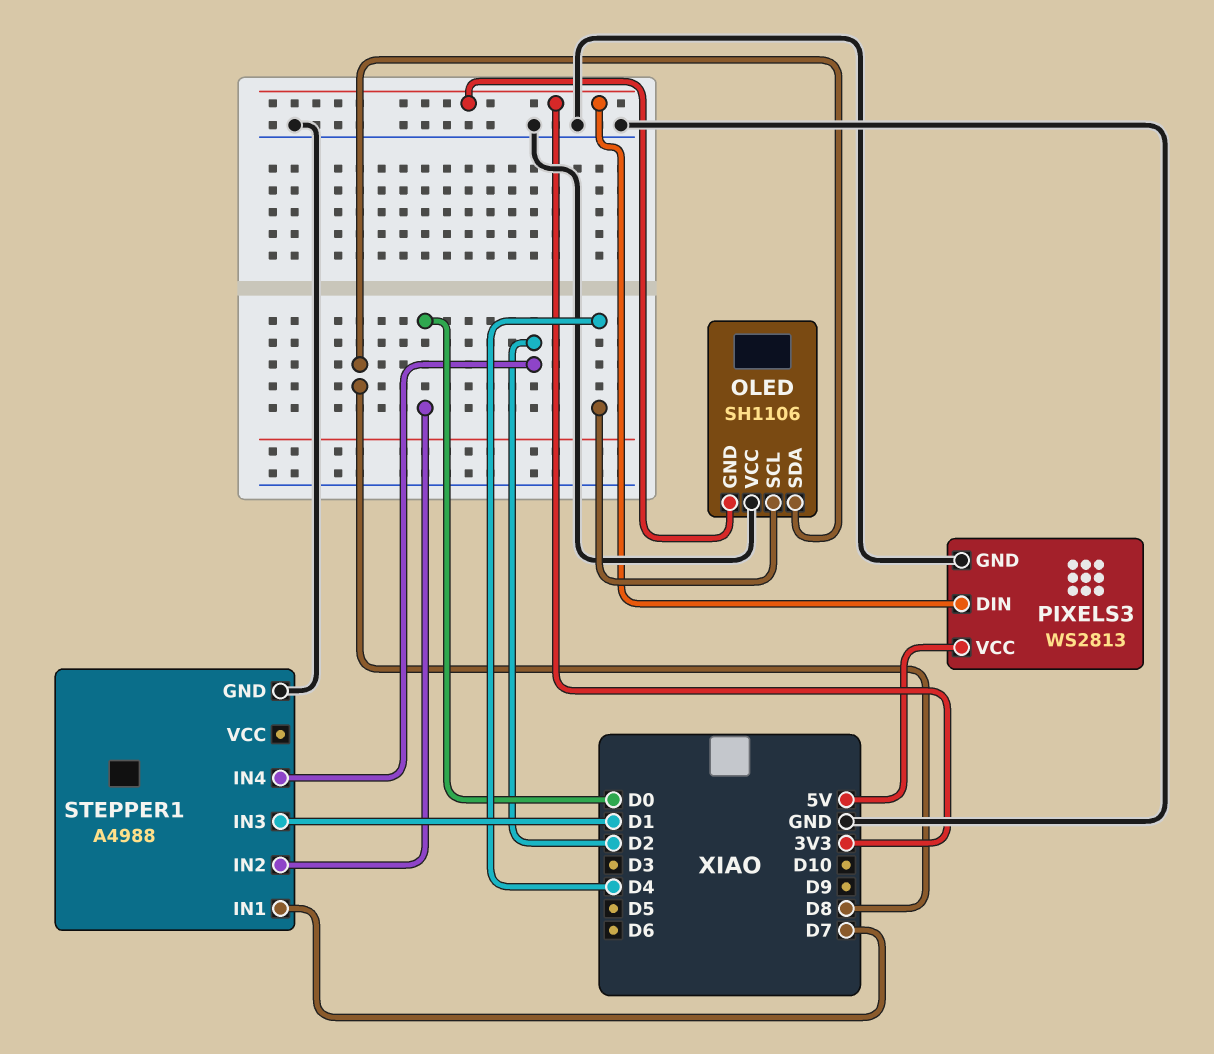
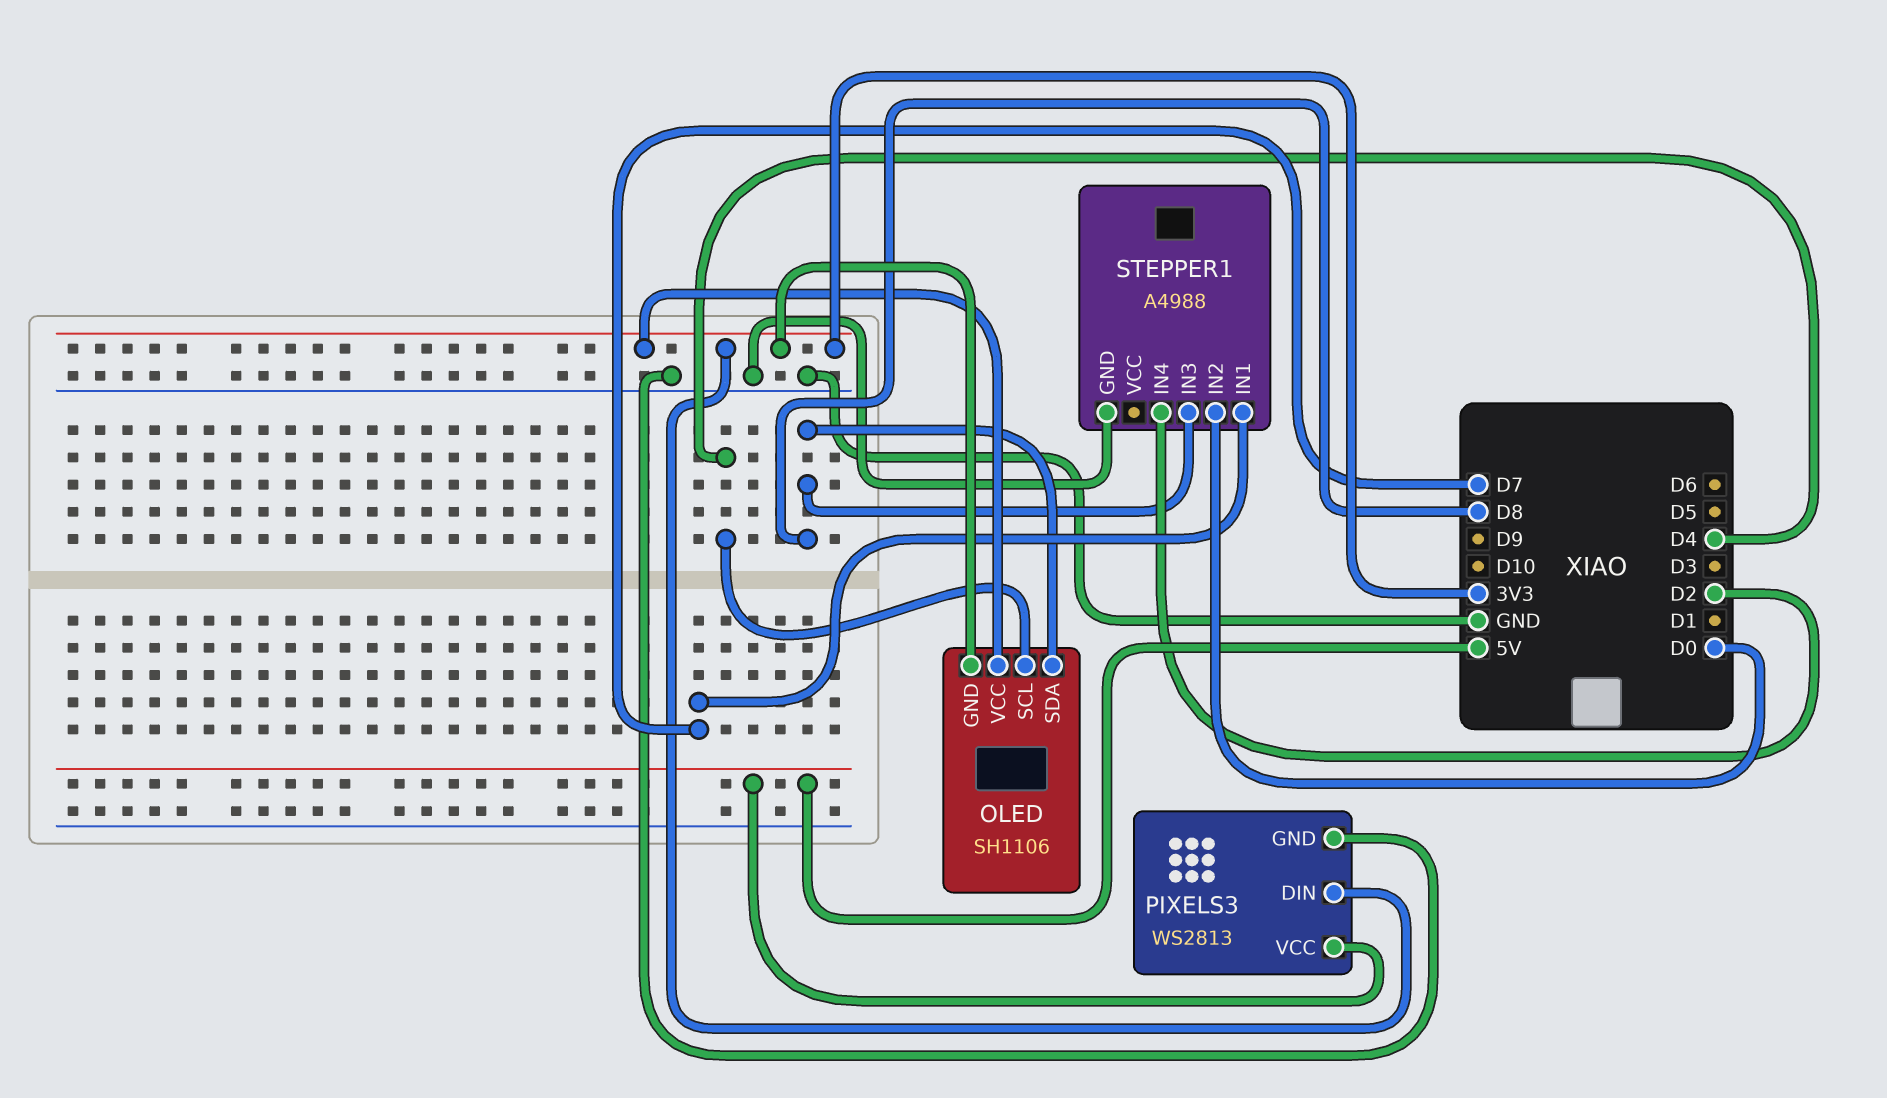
OLED pin VCC: GND -> 3V3
STEPPER1 pin IN3: D1 -> D8

